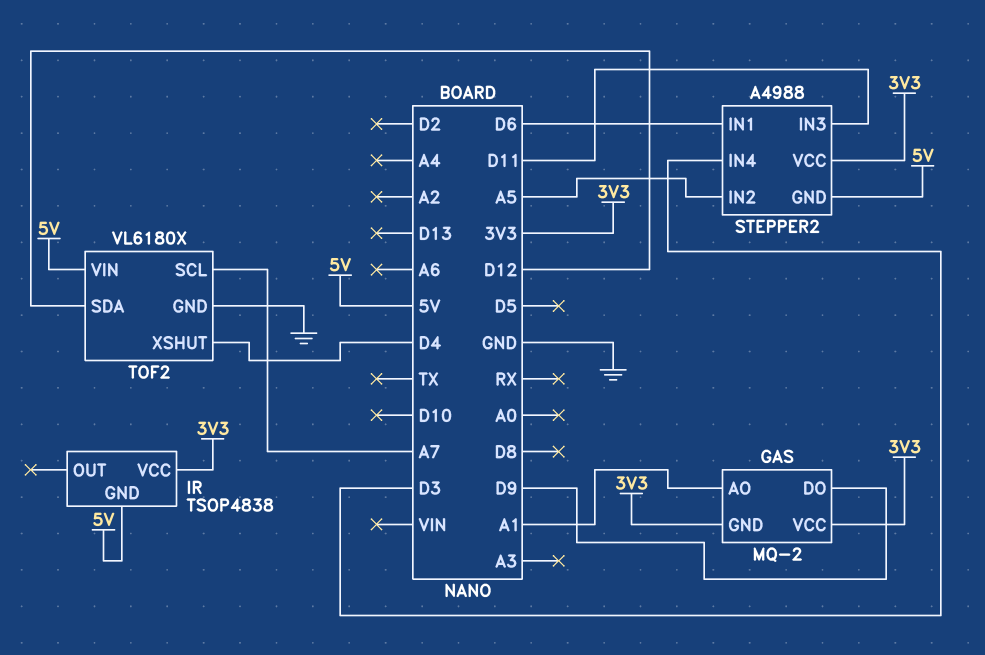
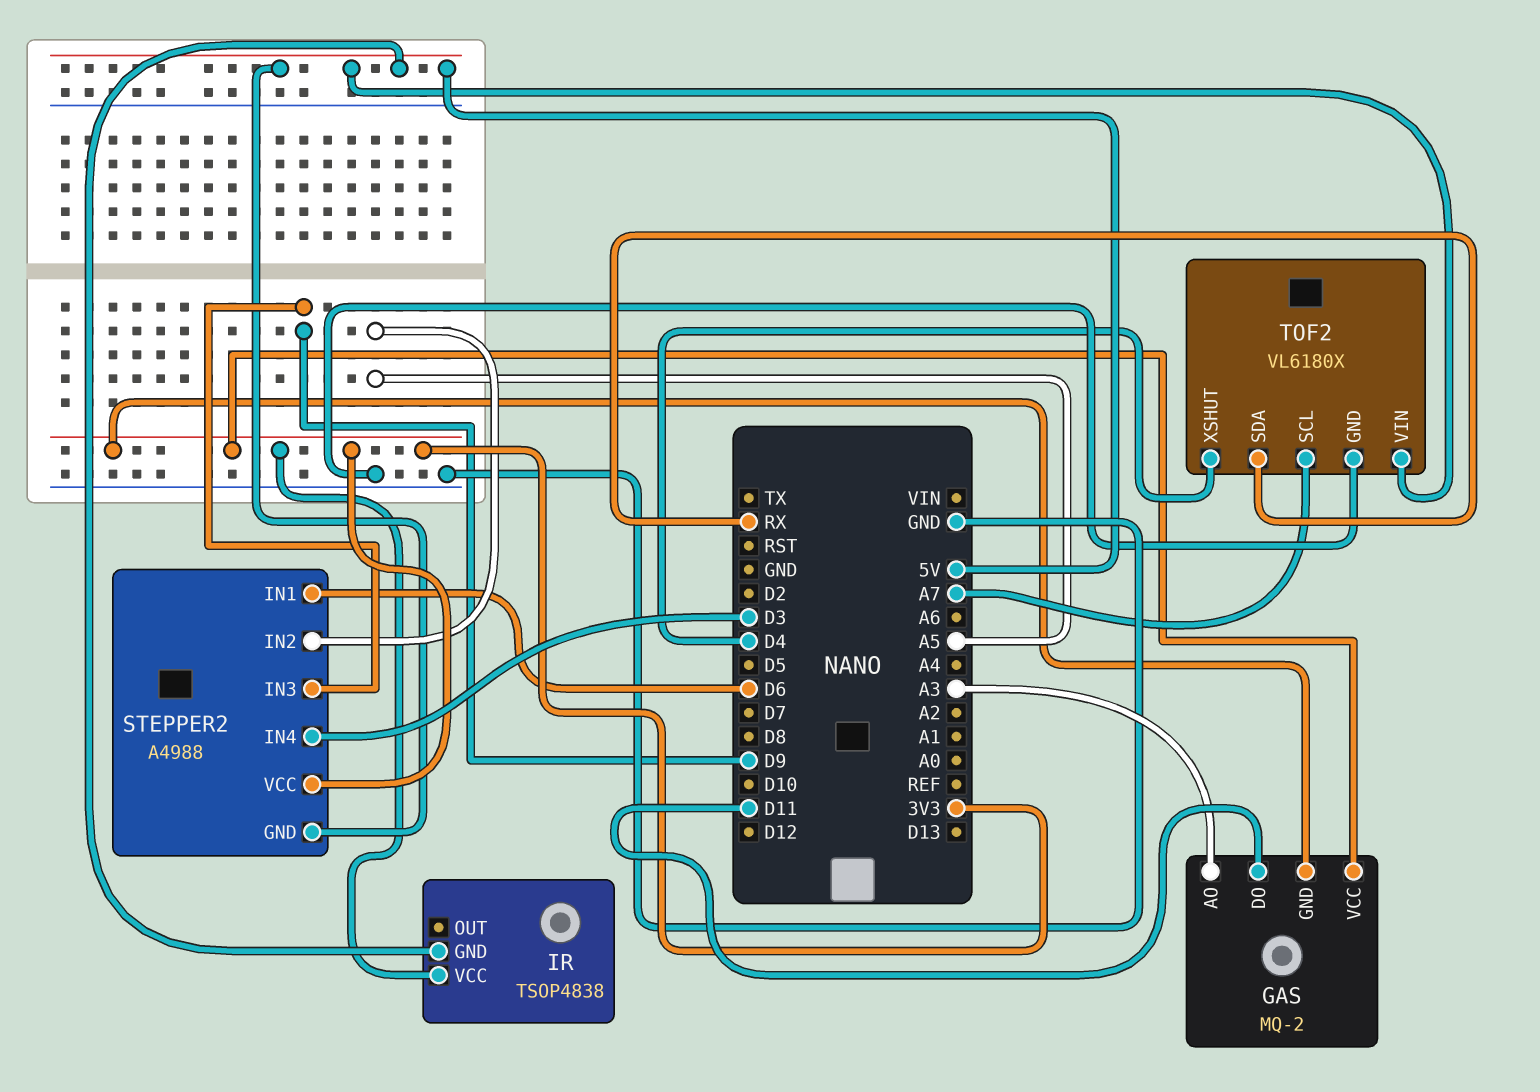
GAS pin AO: A1 -> A3
GAS pin DO: D9 -> D11
STEPPER2 pin IN3: D11 -> D9
TOF2 pin SDA: D12 -> RX

